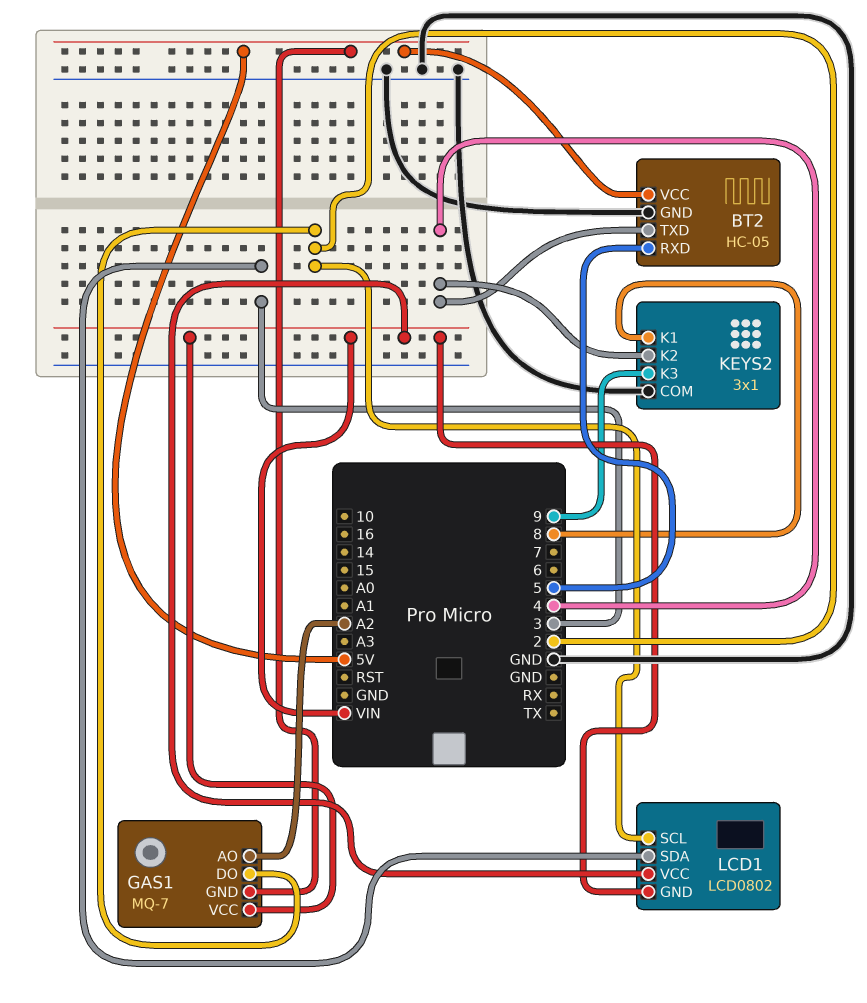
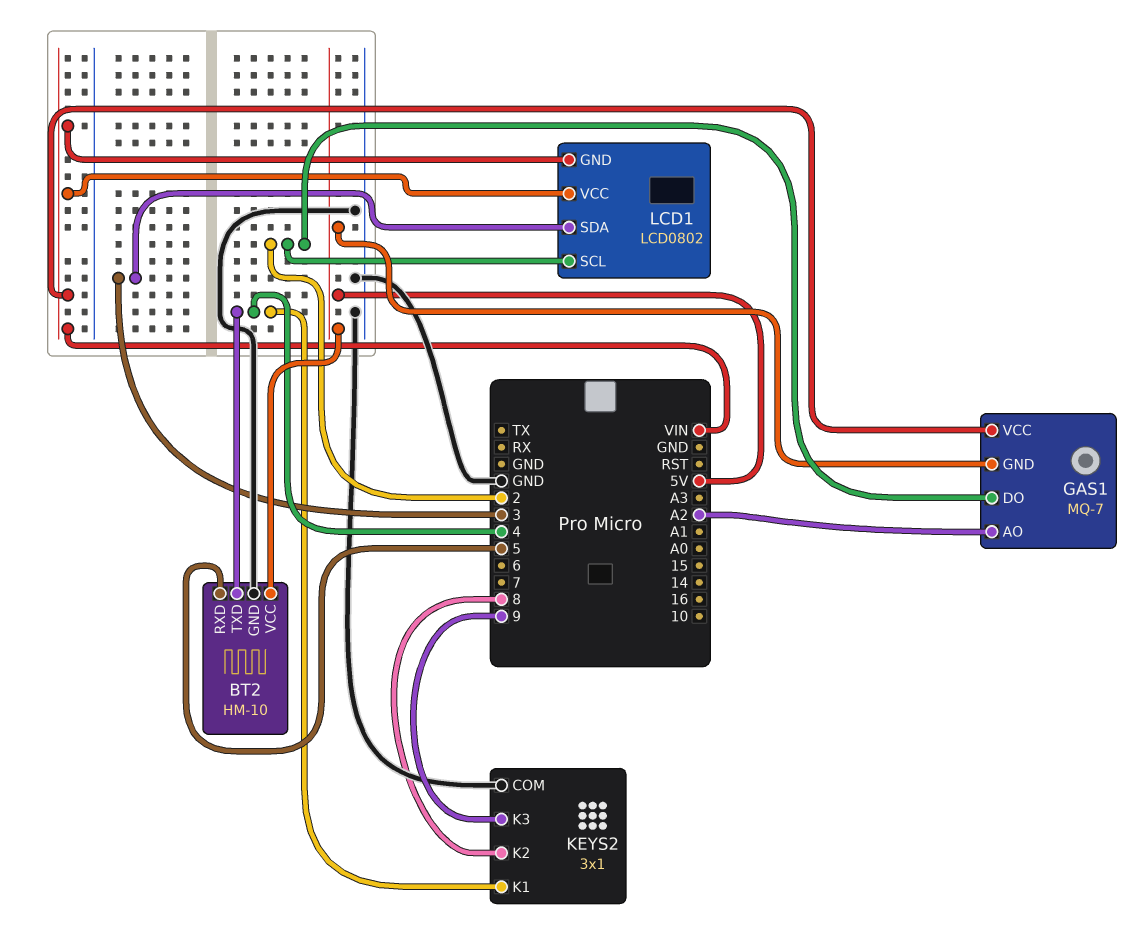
BT2: HC-05 -> HM-10
KEYS2 pin K1: 8 -> 4
KEYS2 pin K2: 4 -> 8

